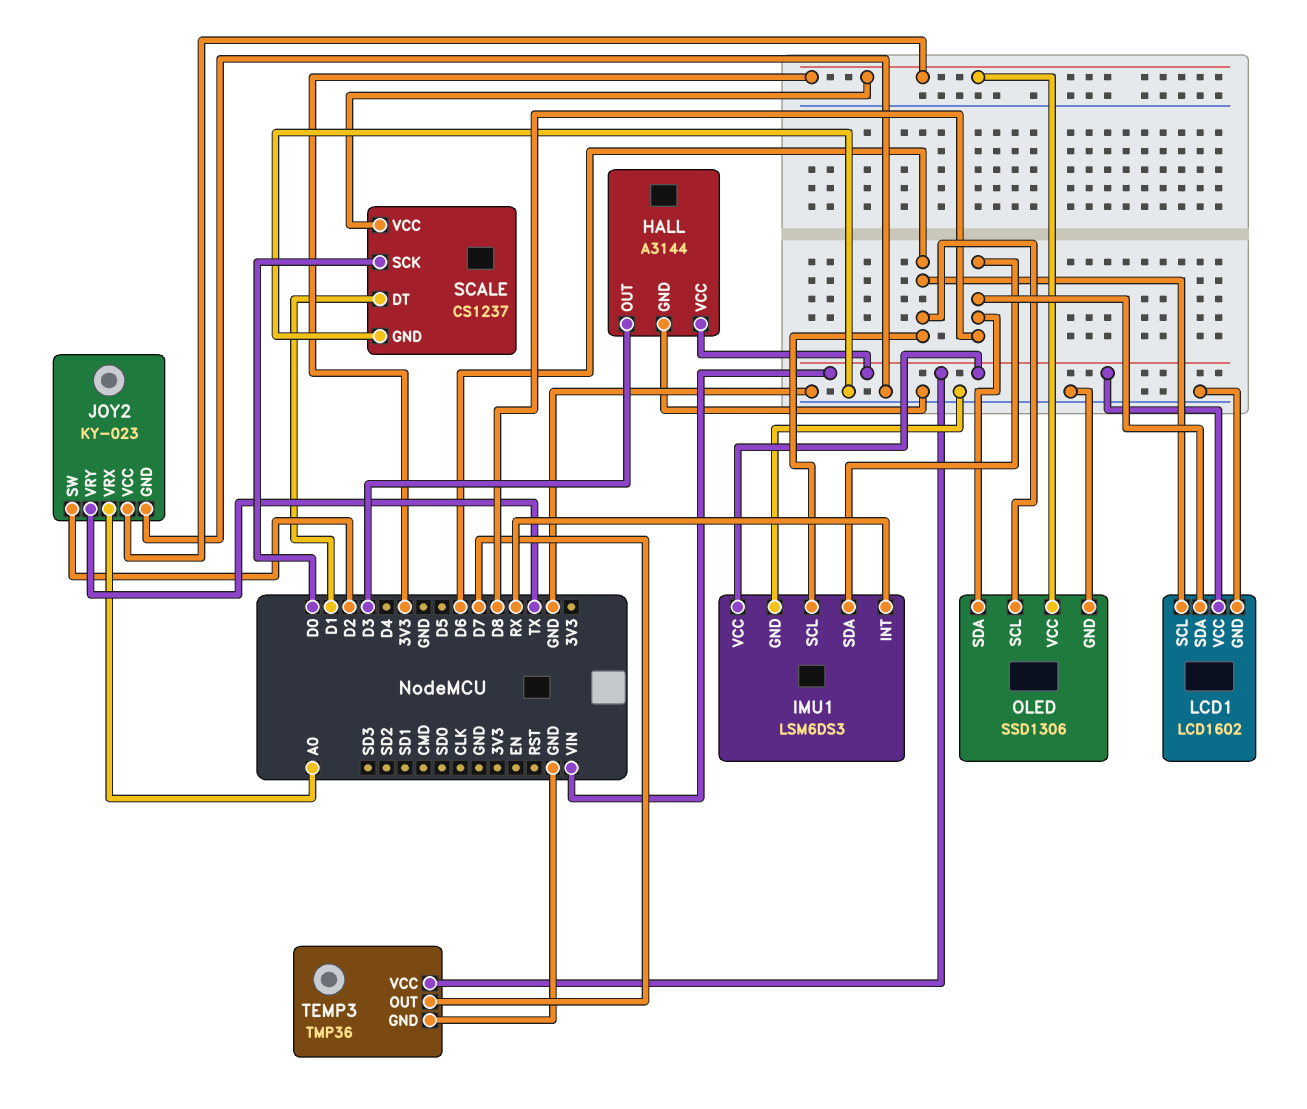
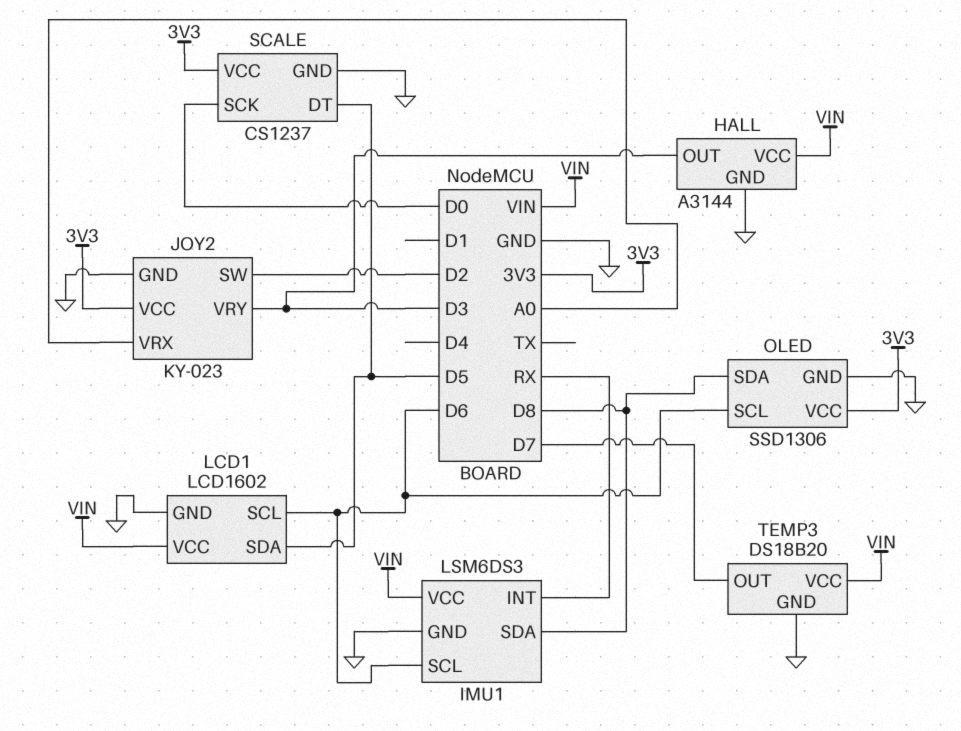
JOY2 pin VRY: TX -> D3
LCD1 pin SDA: D8 -> D5
SCALE pin DT: D1 -> D5
TEMP3: TMP36 -> DS18B20

